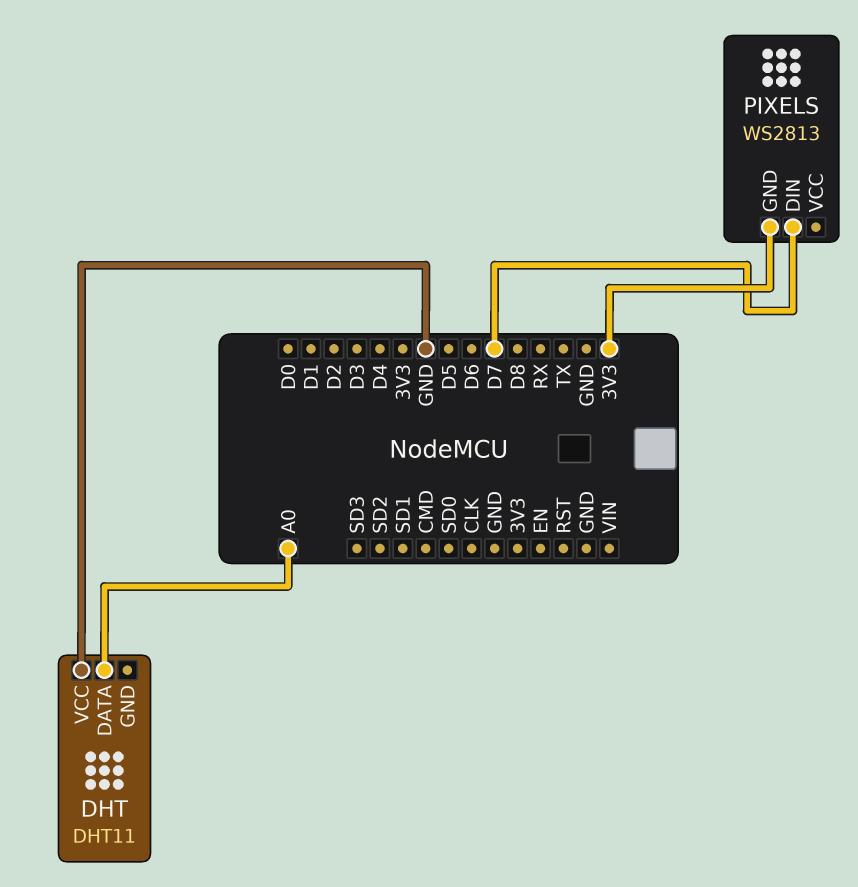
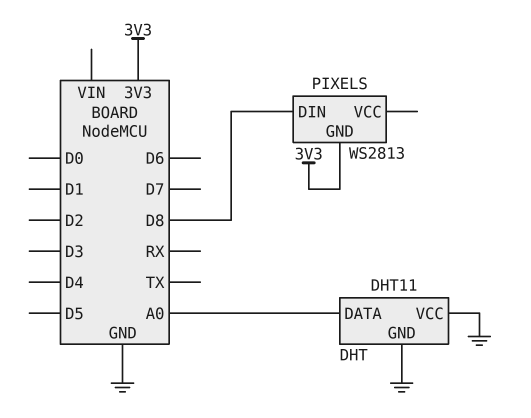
DHT pin GND: none -> GND
PIXELS pin DIN: D7 -> D8

